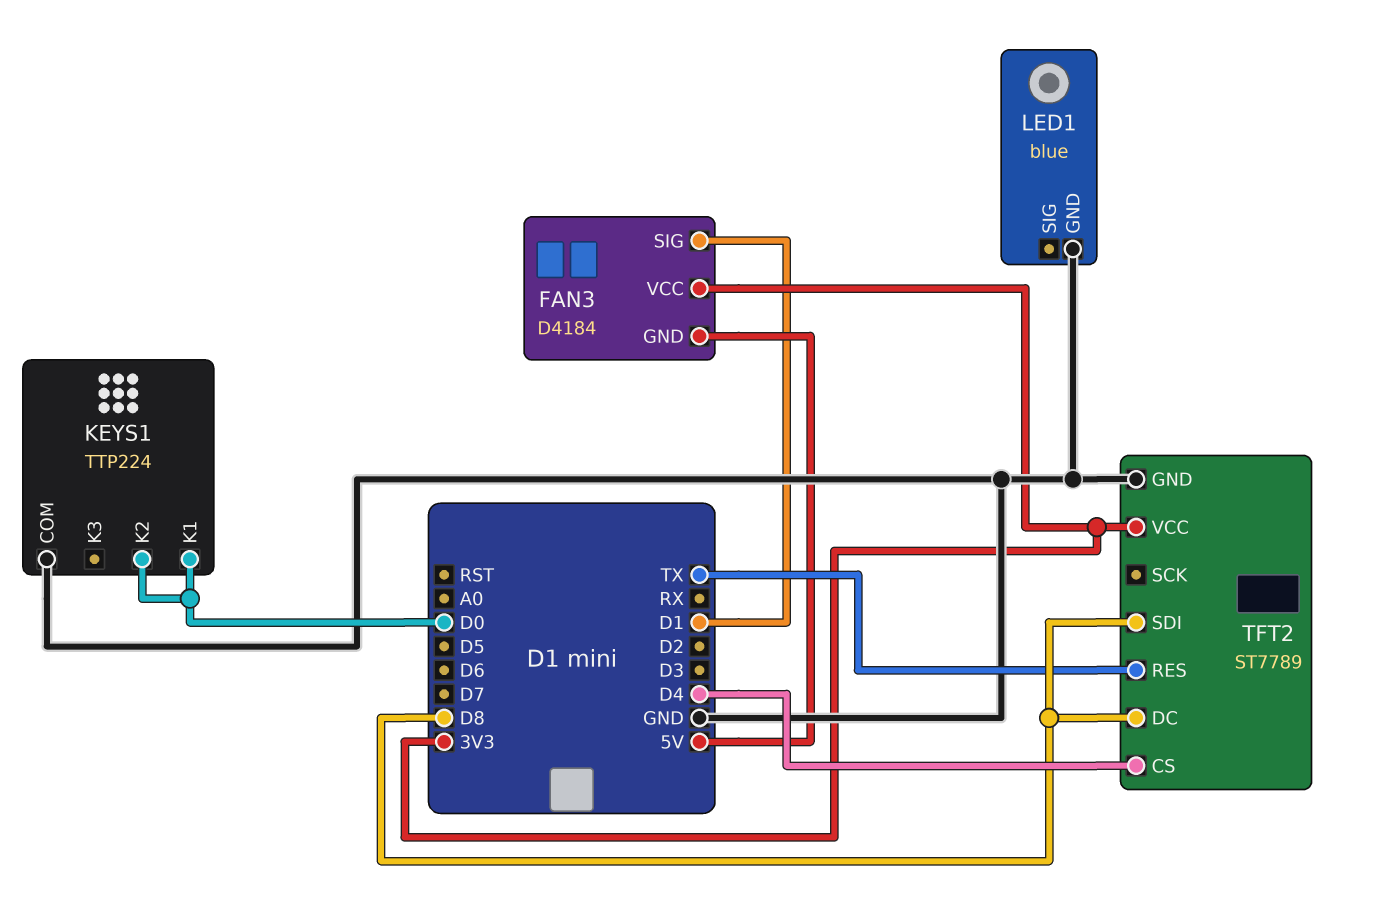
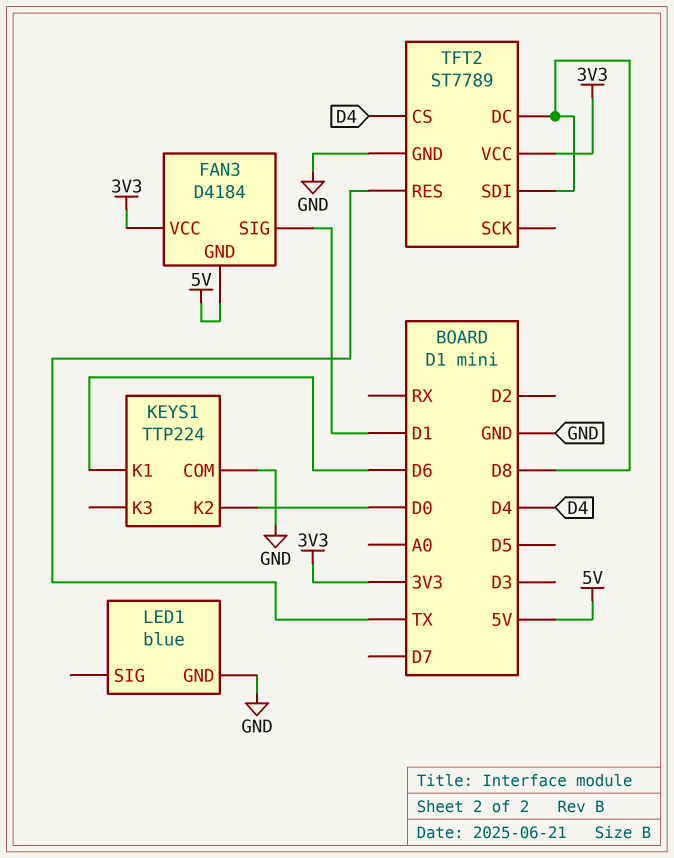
KEYS1 pin K1: D0 -> D6

